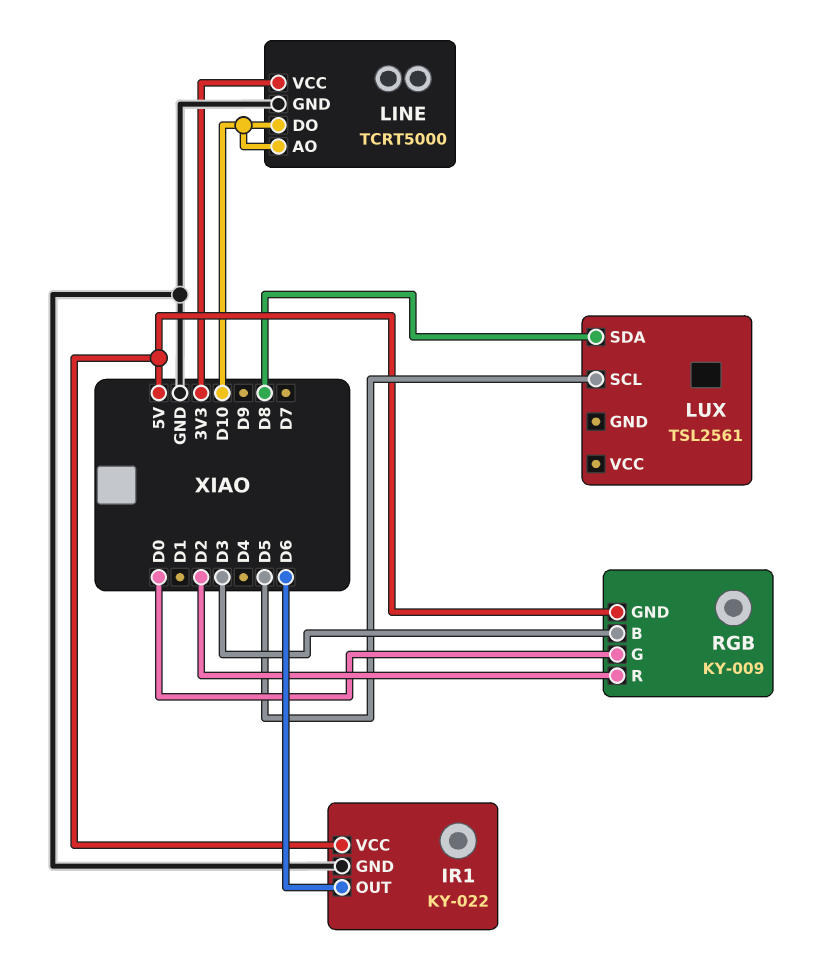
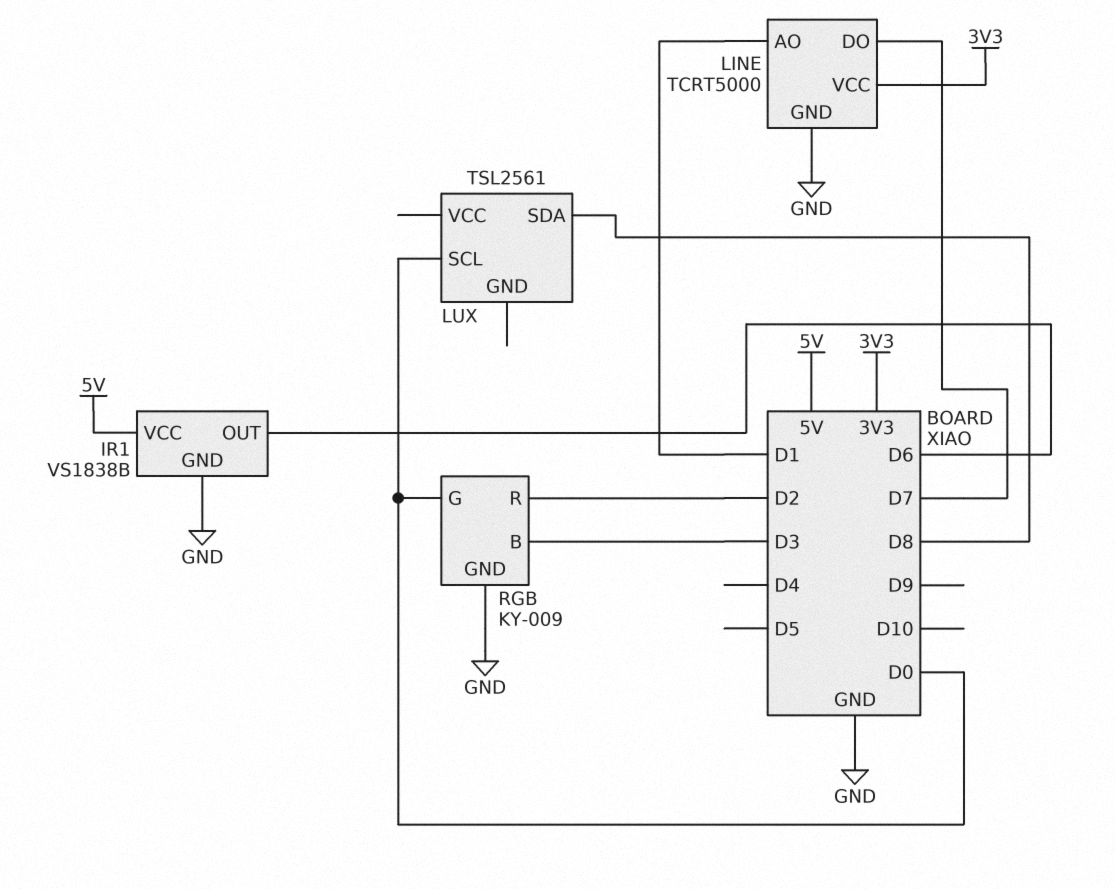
IR1: KY-022 -> VS1838B
LINE pin AO: D10 -> D1
LINE pin DO: D10 -> D7
LUX pin SCL: D5 -> D0
RGB pin GND: 5V -> GND

